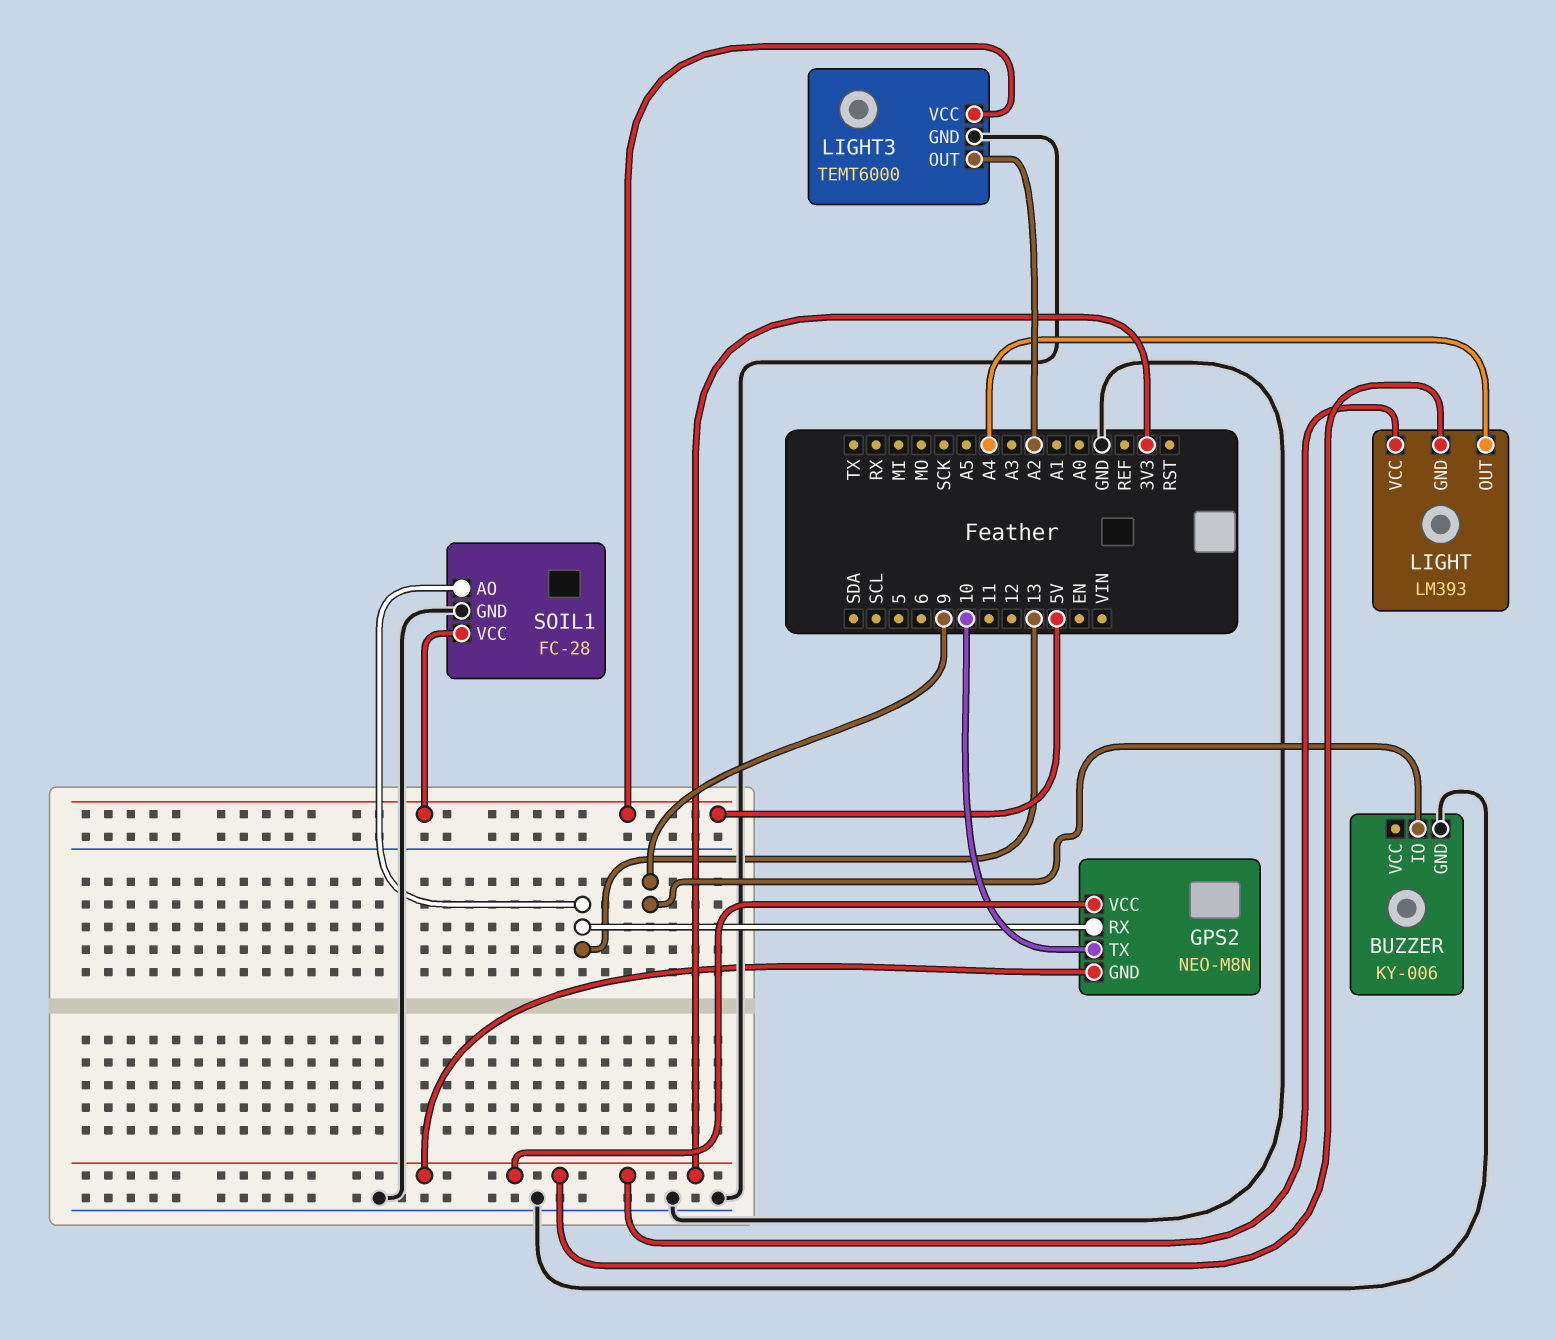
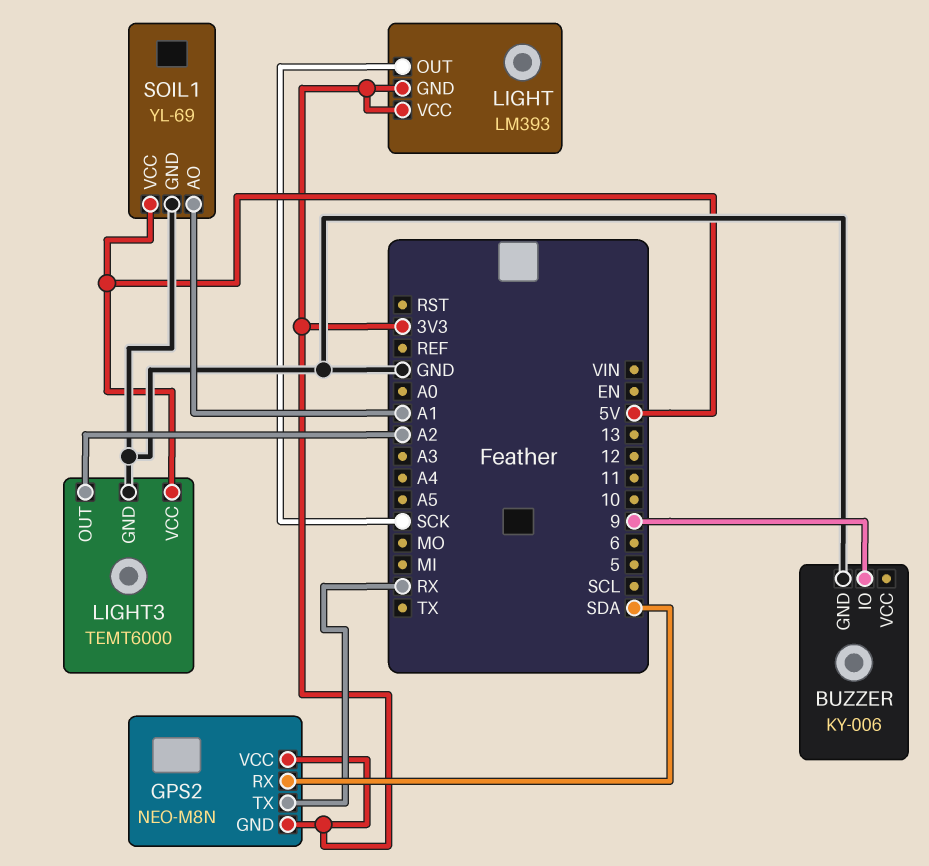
GPS2 pin RX: 13 -> SDA
GPS2 pin TX: 10 -> RX
LIGHT pin OUT: A4 -> SCK
SOIL1: FC-28 -> YL-69
SOIL1 pin AO: 13 -> A1

